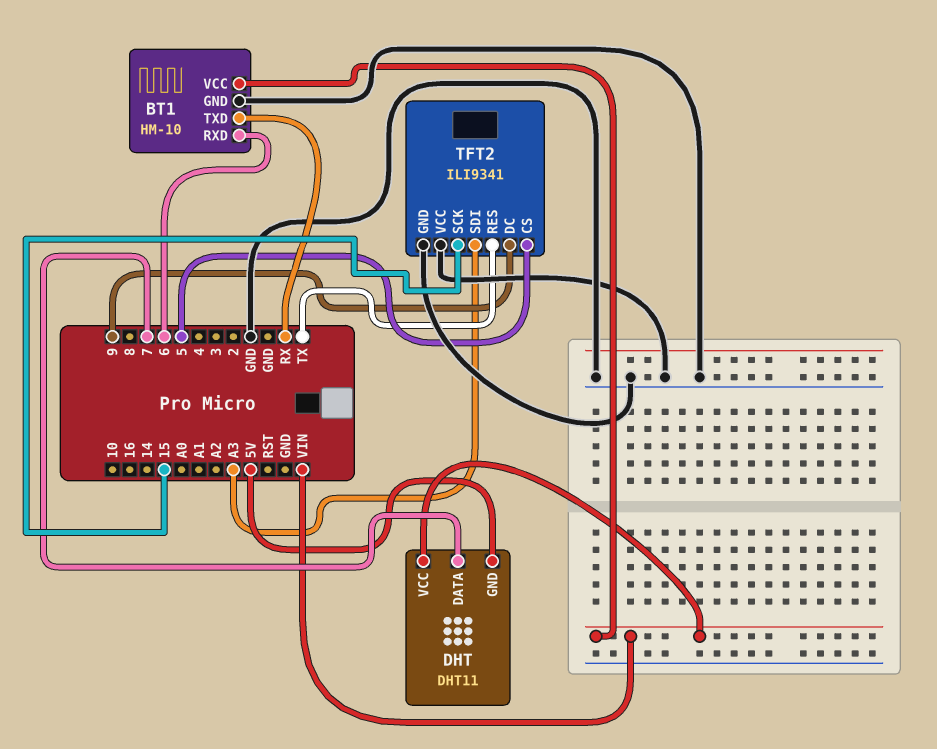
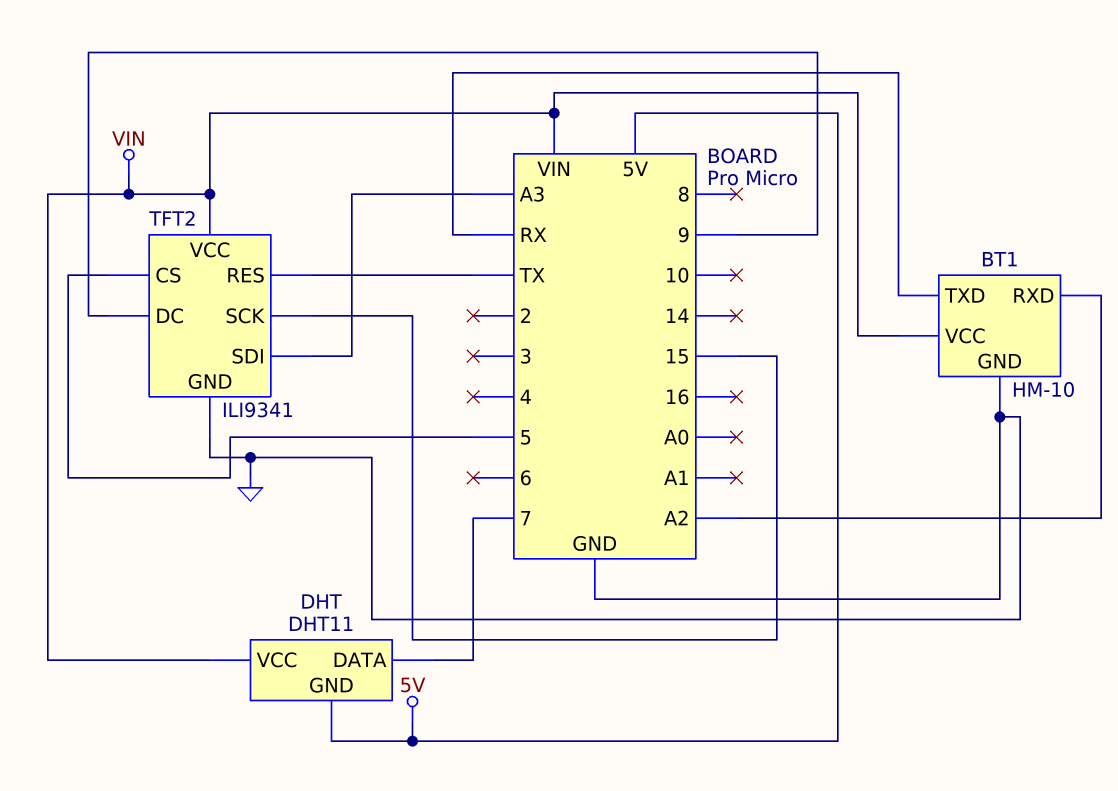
BT1 pin RXD: 6 -> A2
TFT2 pin VCC: GND -> VIN

